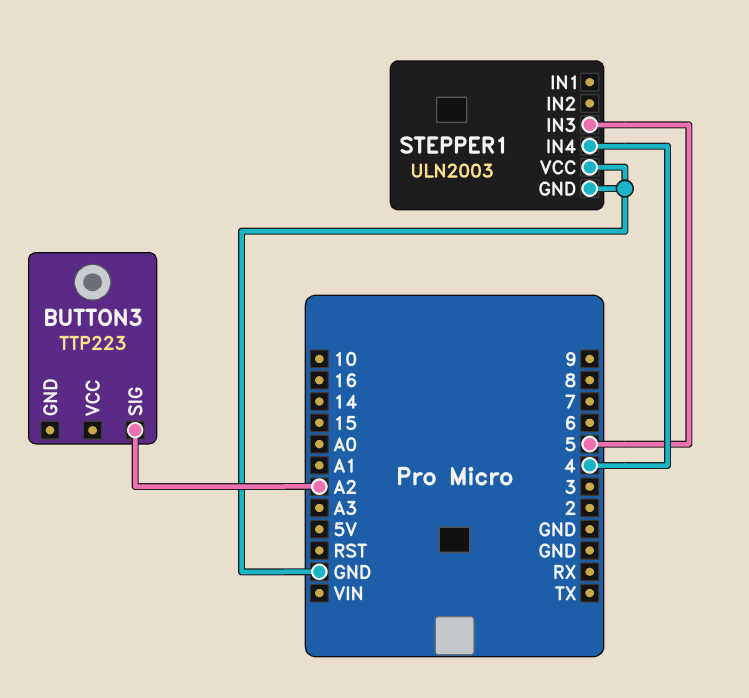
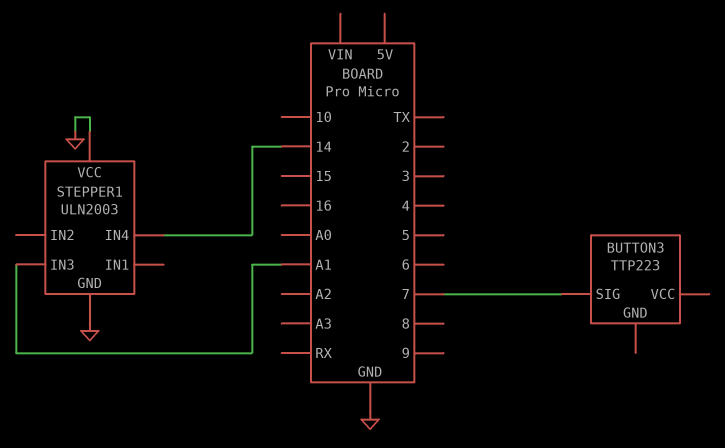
BUTTON3 pin SIG: A2 -> 7
STEPPER1 pin IN3: 5 -> A1
STEPPER1 pin IN4: 4 -> 14

